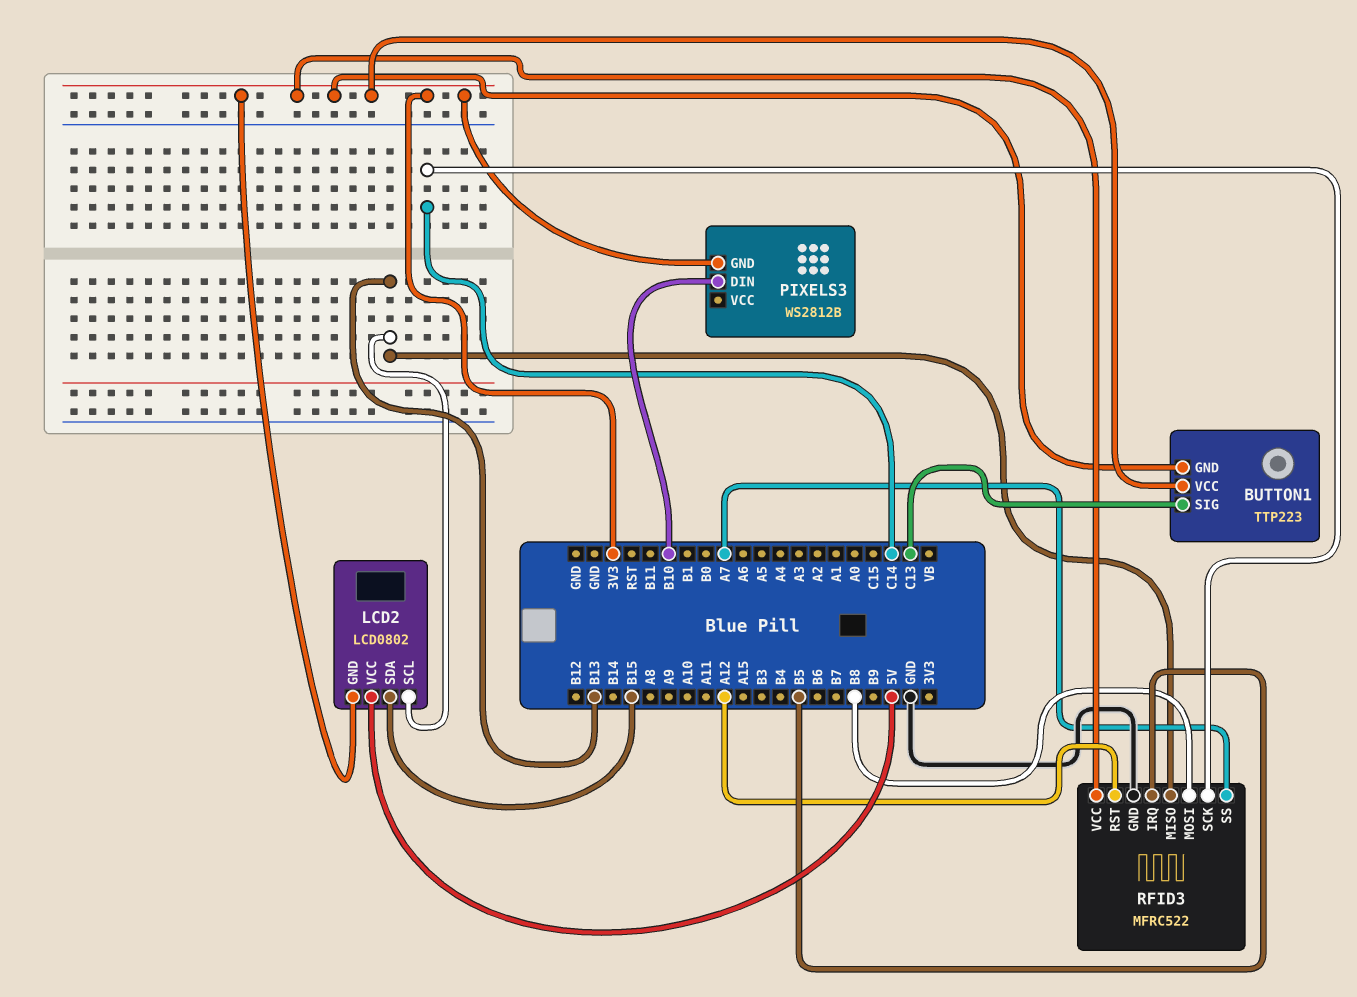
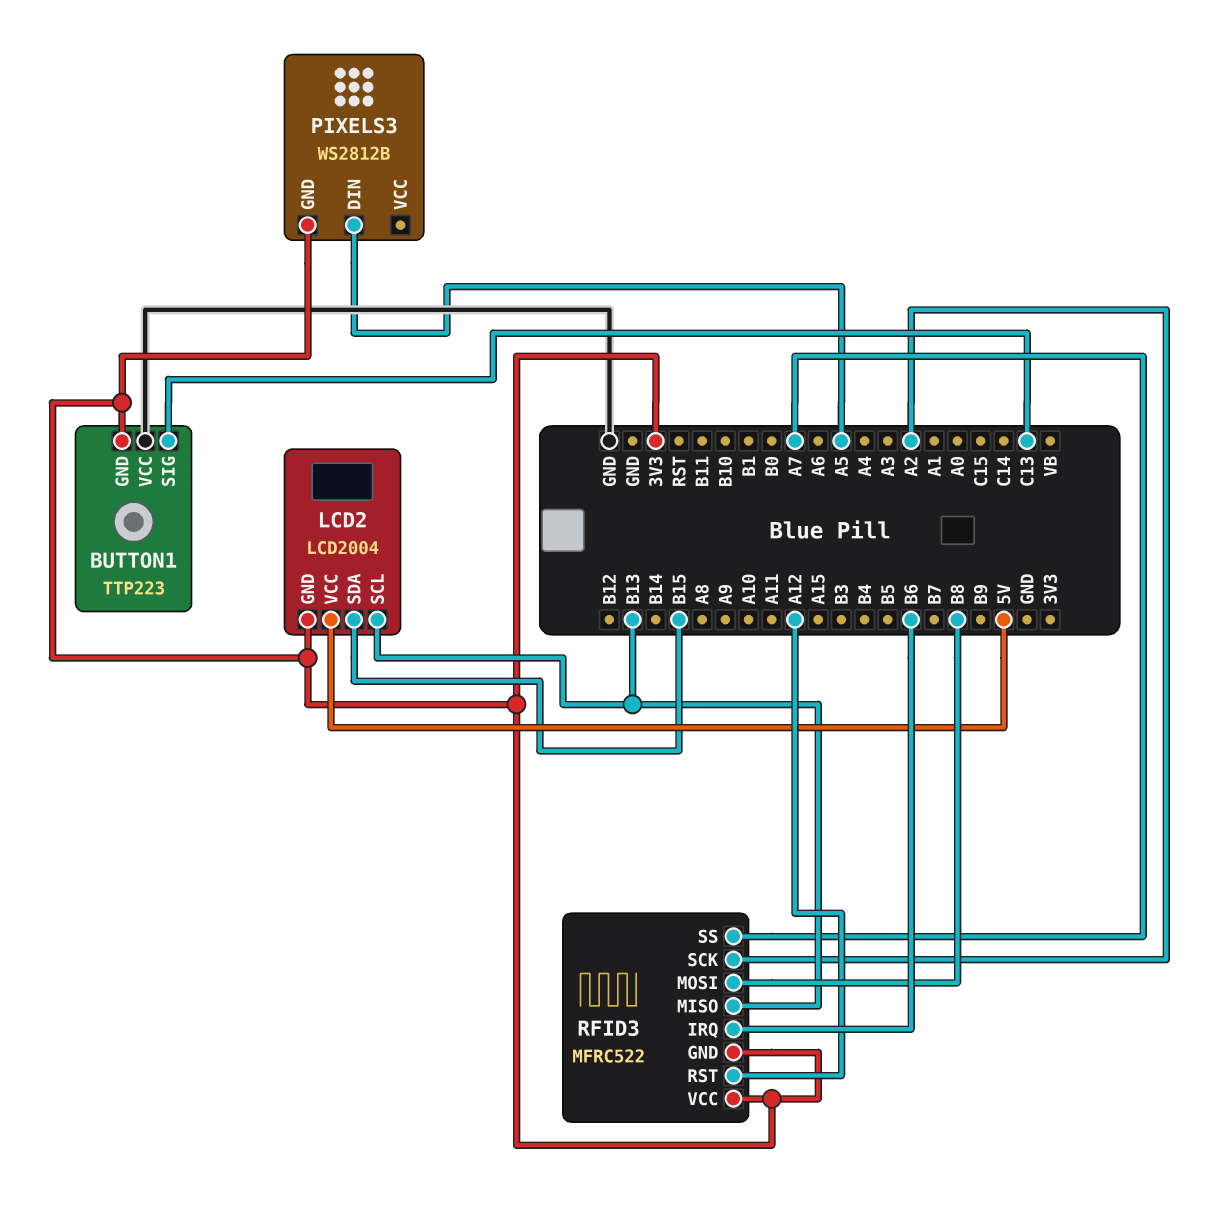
BUTTON1 pin VCC: 3V3 -> GND
LCD2: LCD0802 -> LCD2004
PIXELS3 pin DIN: B10 -> A5
RFID3 pin GND: GND -> 3V3
RFID3 pin IRQ: B5 -> B6
RFID3 pin SCK: C14 -> A2

